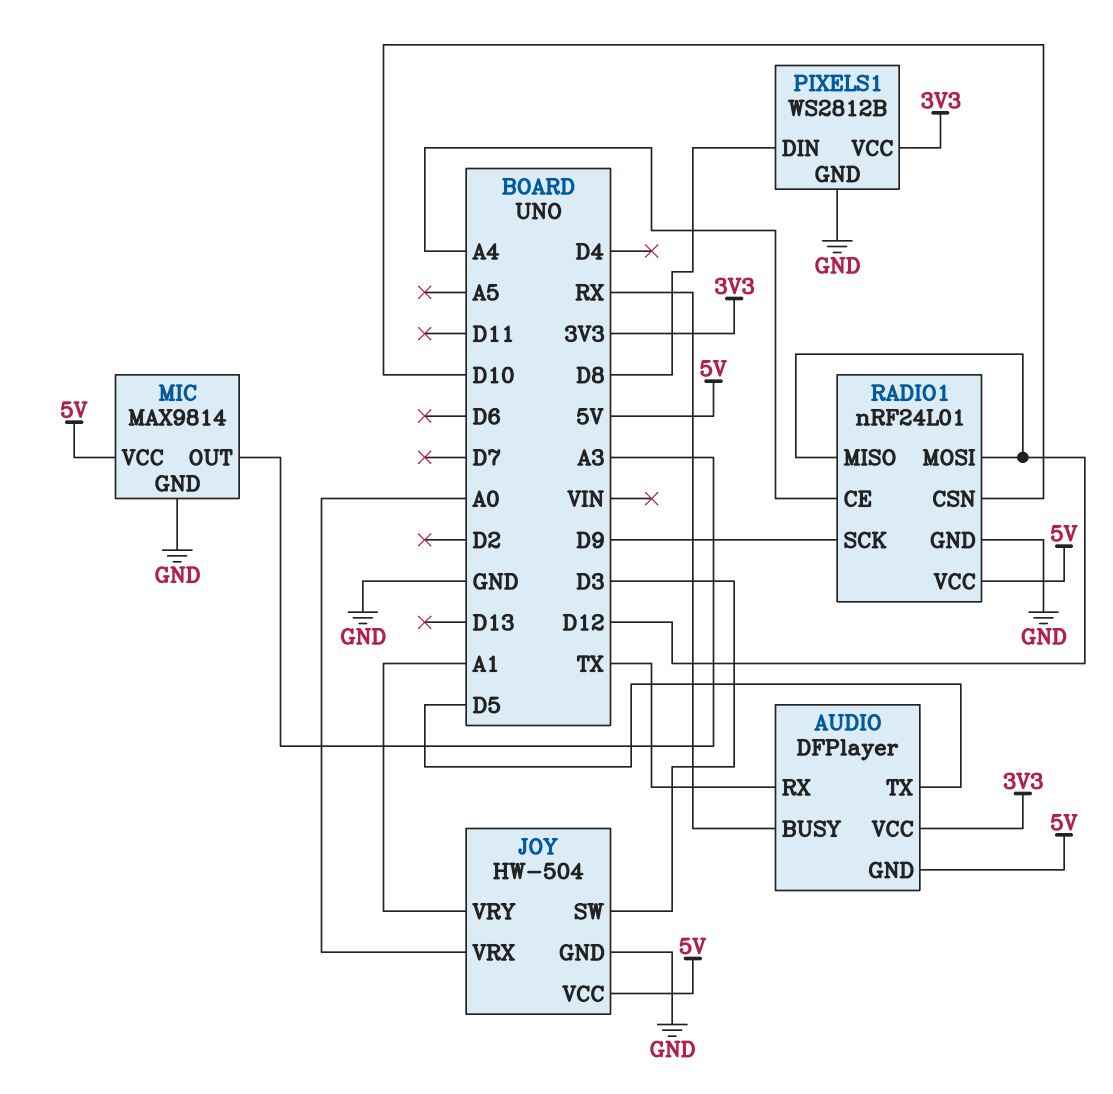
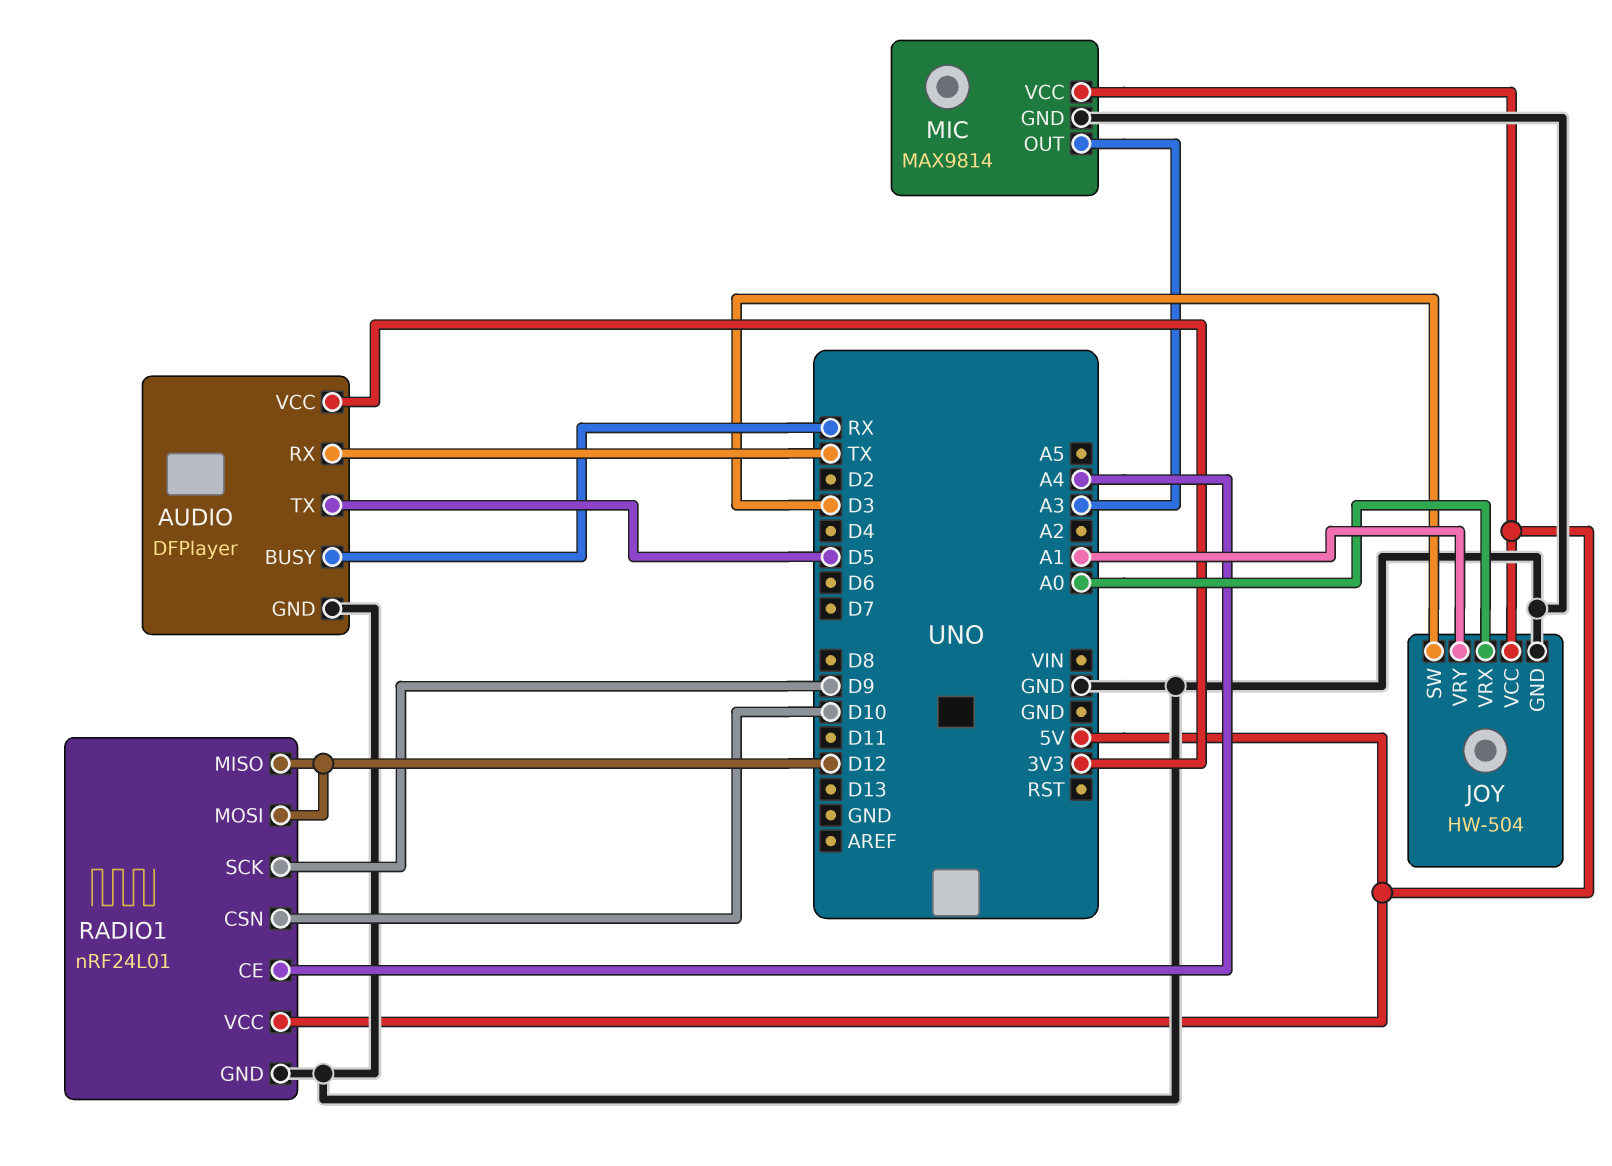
AUDIO pin GND: 5V -> GND
PIXELS1: WS2812B -> none
PIXELS1 pin DIN: D8 -> none
PIXELS1 pin GND: GND -> none
PIXELS1 pin VCC: 3V3 -> none

